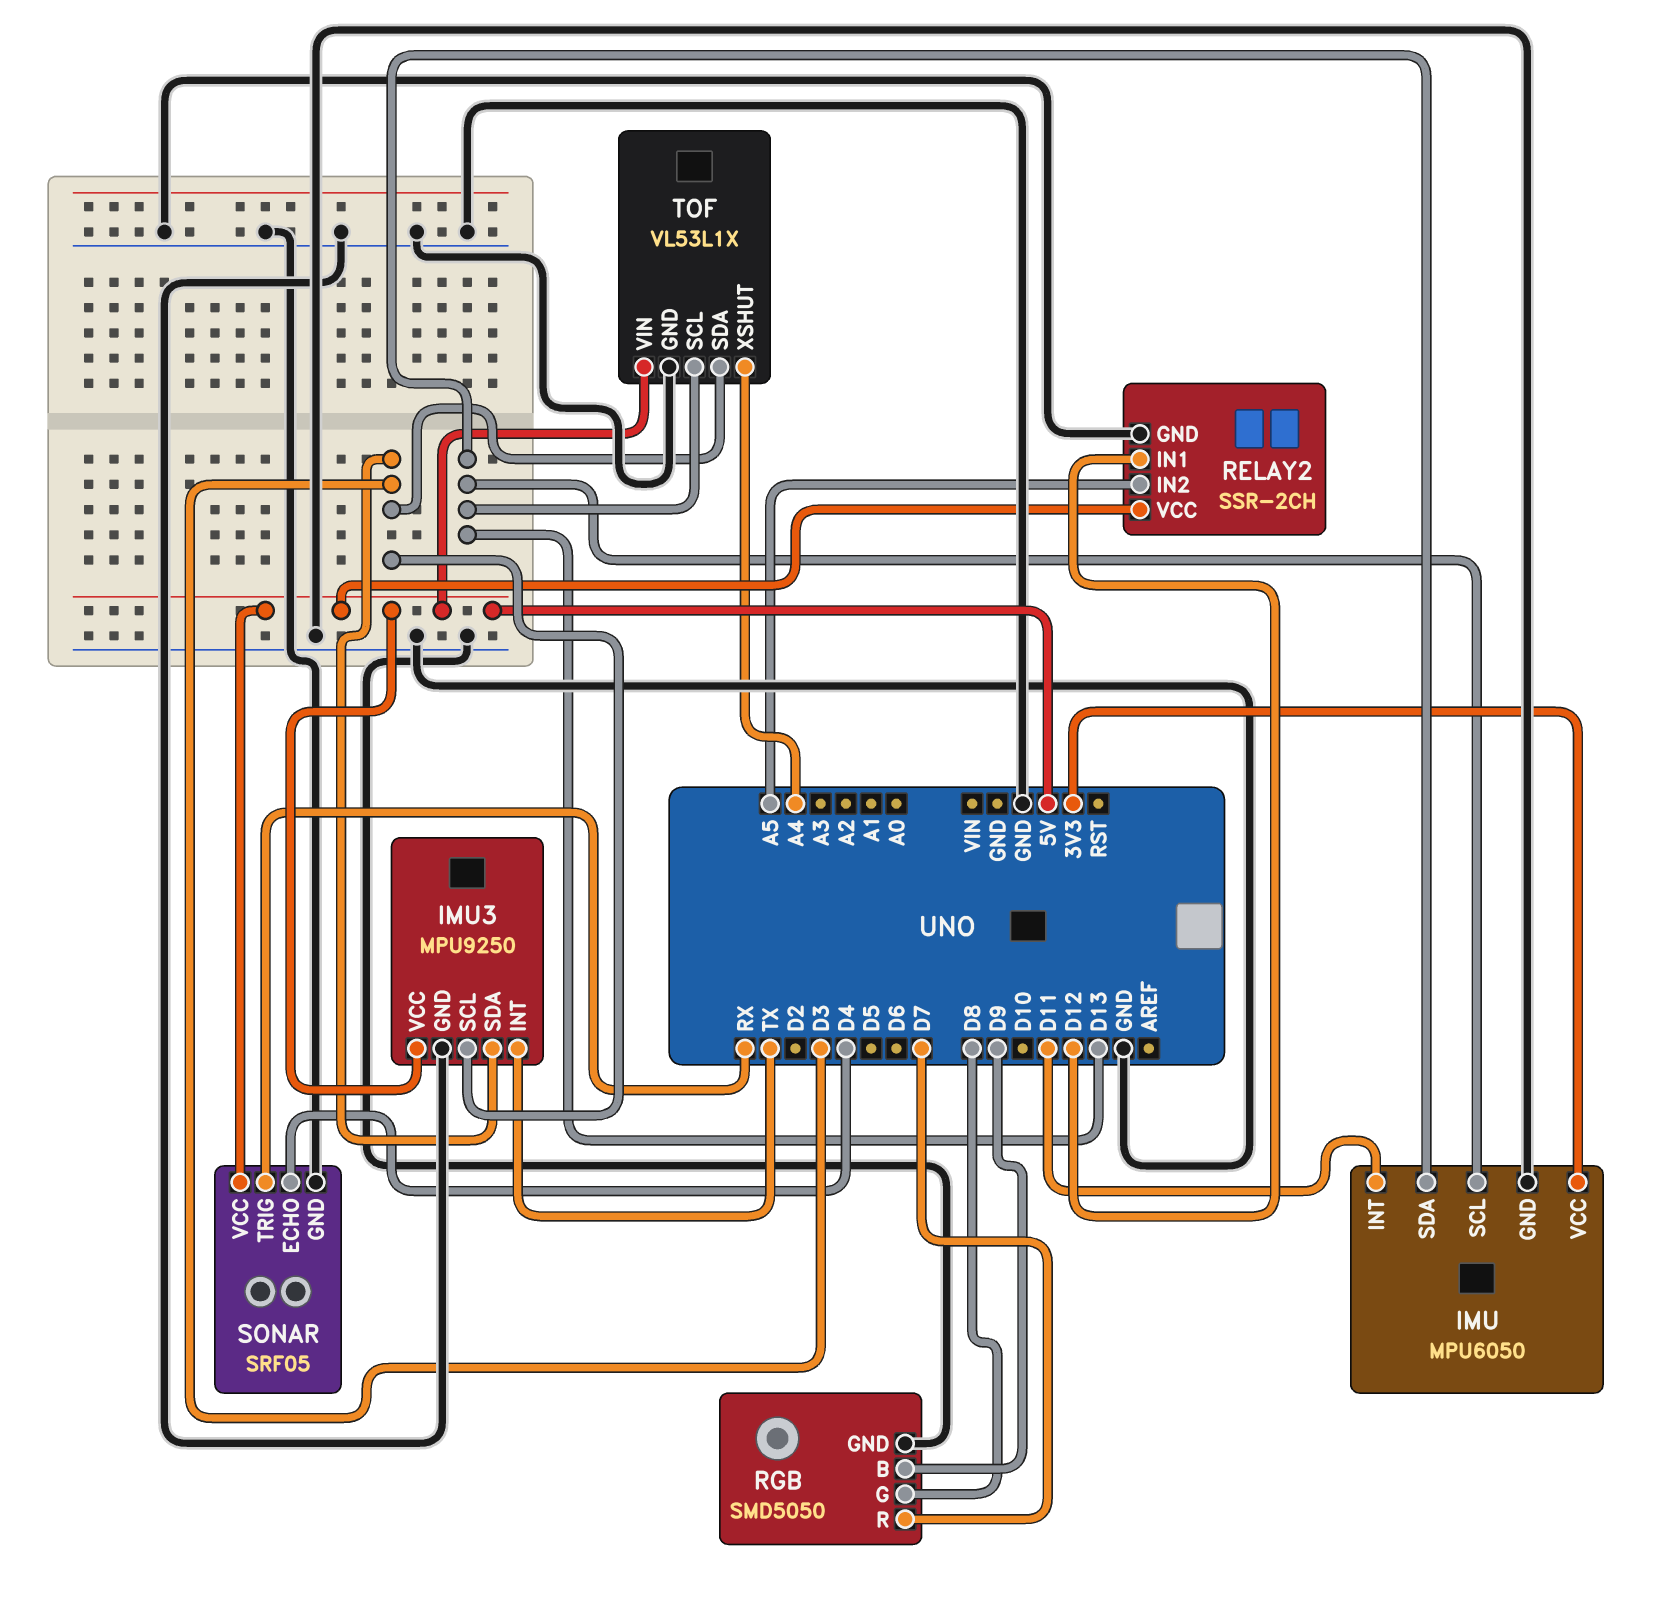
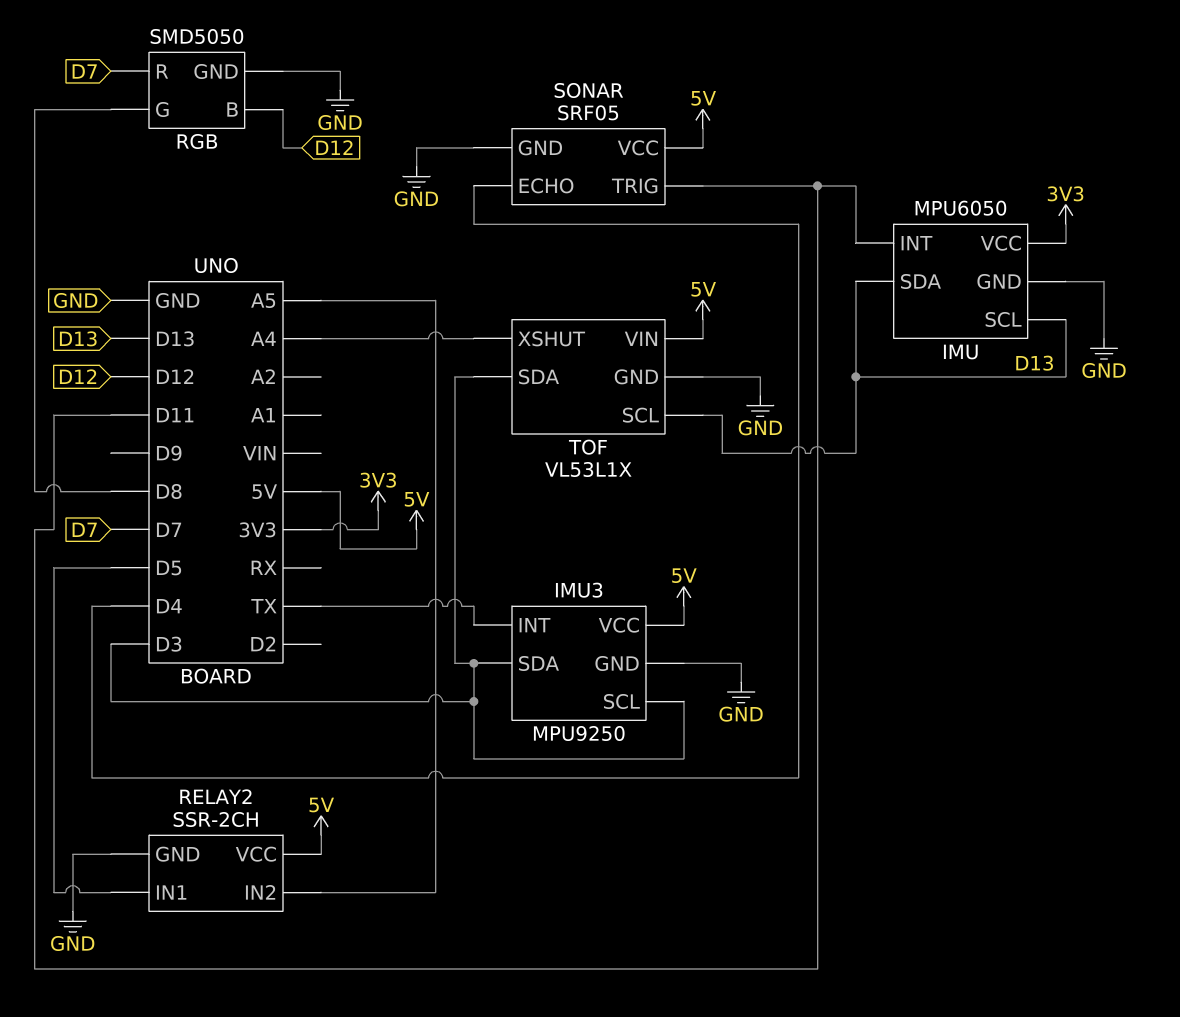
RELAY2 pin IN1: D12 -> D5
RGB pin B: D9 -> D12
SONAR pin TRIG: RX -> D11

